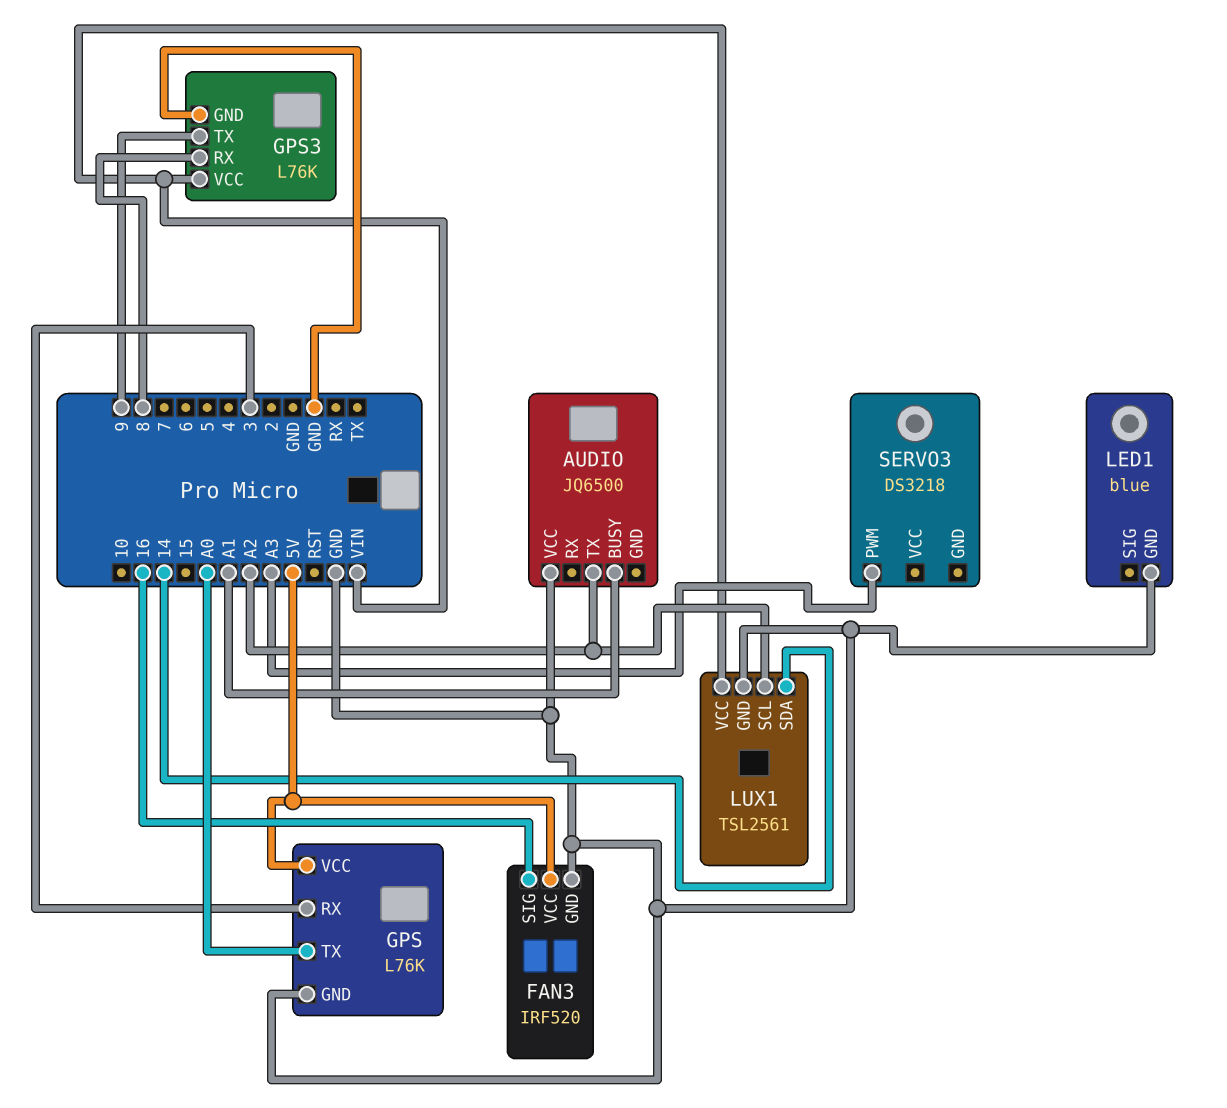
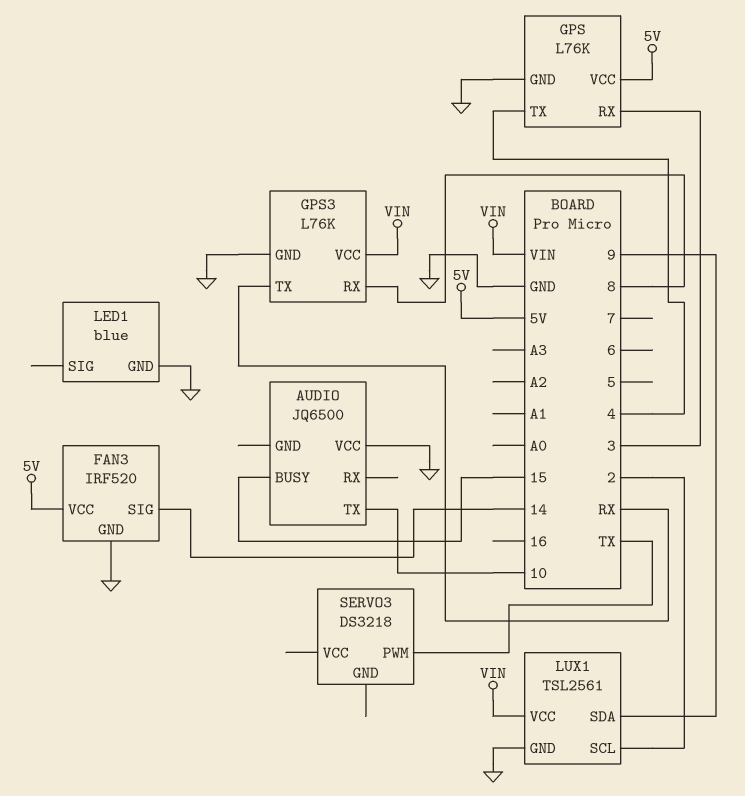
AUDIO pin BUSY: A1 -> 15
AUDIO pin TX: A2 -> 10
FAN3 pin SIG: 16 -> 14
GPS pin TX: A0 -> 4
GPS3 pin TX: 9 -> RX
LUX1 pin SCL: A2 -> 2
LUX1 pin SDA: 14 -> 9
SERVO3 pin PWM: A3 -> TX

